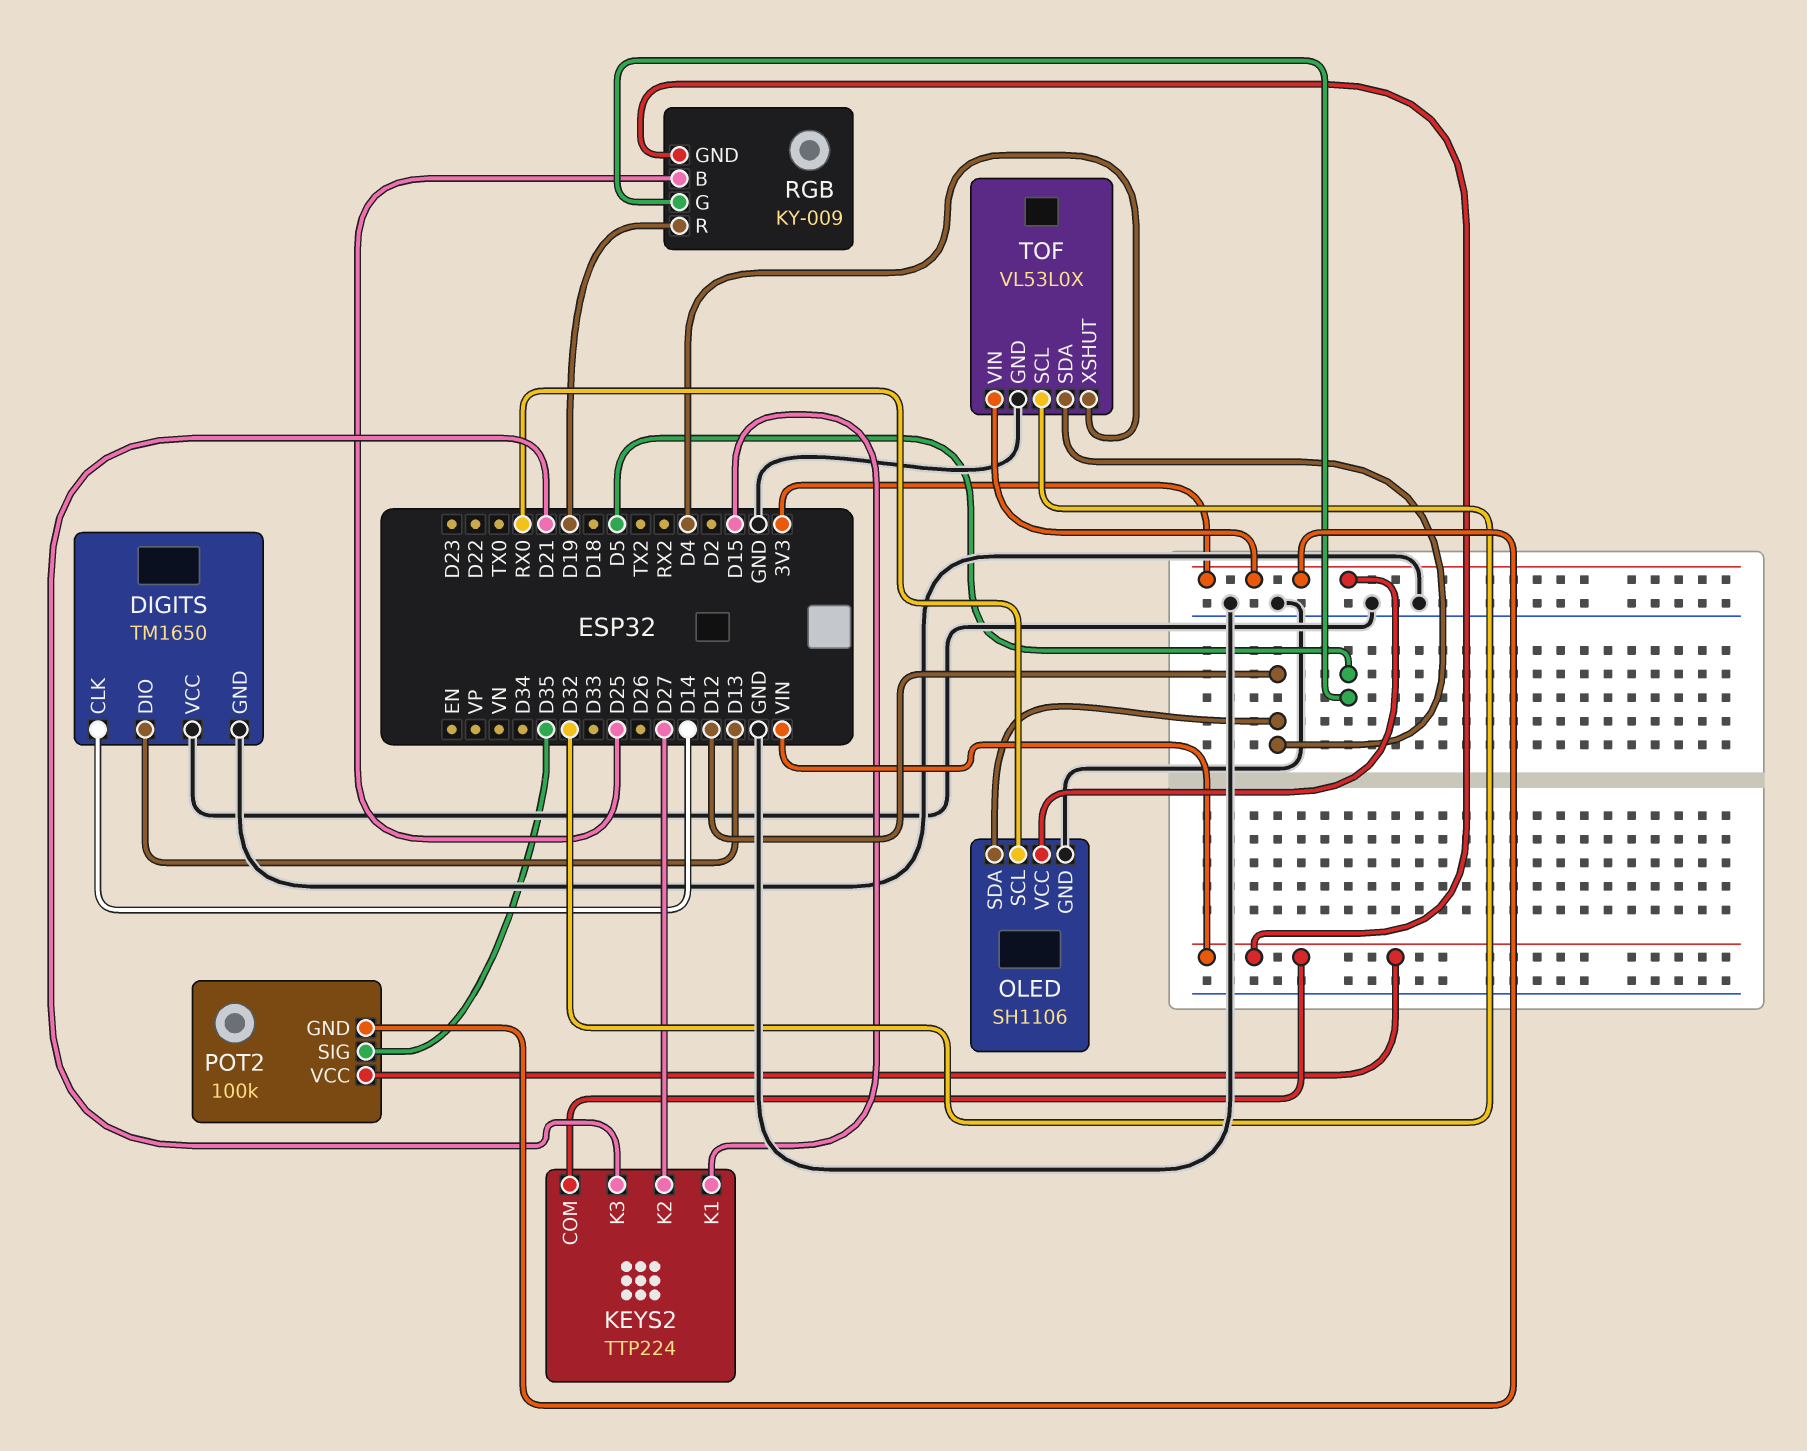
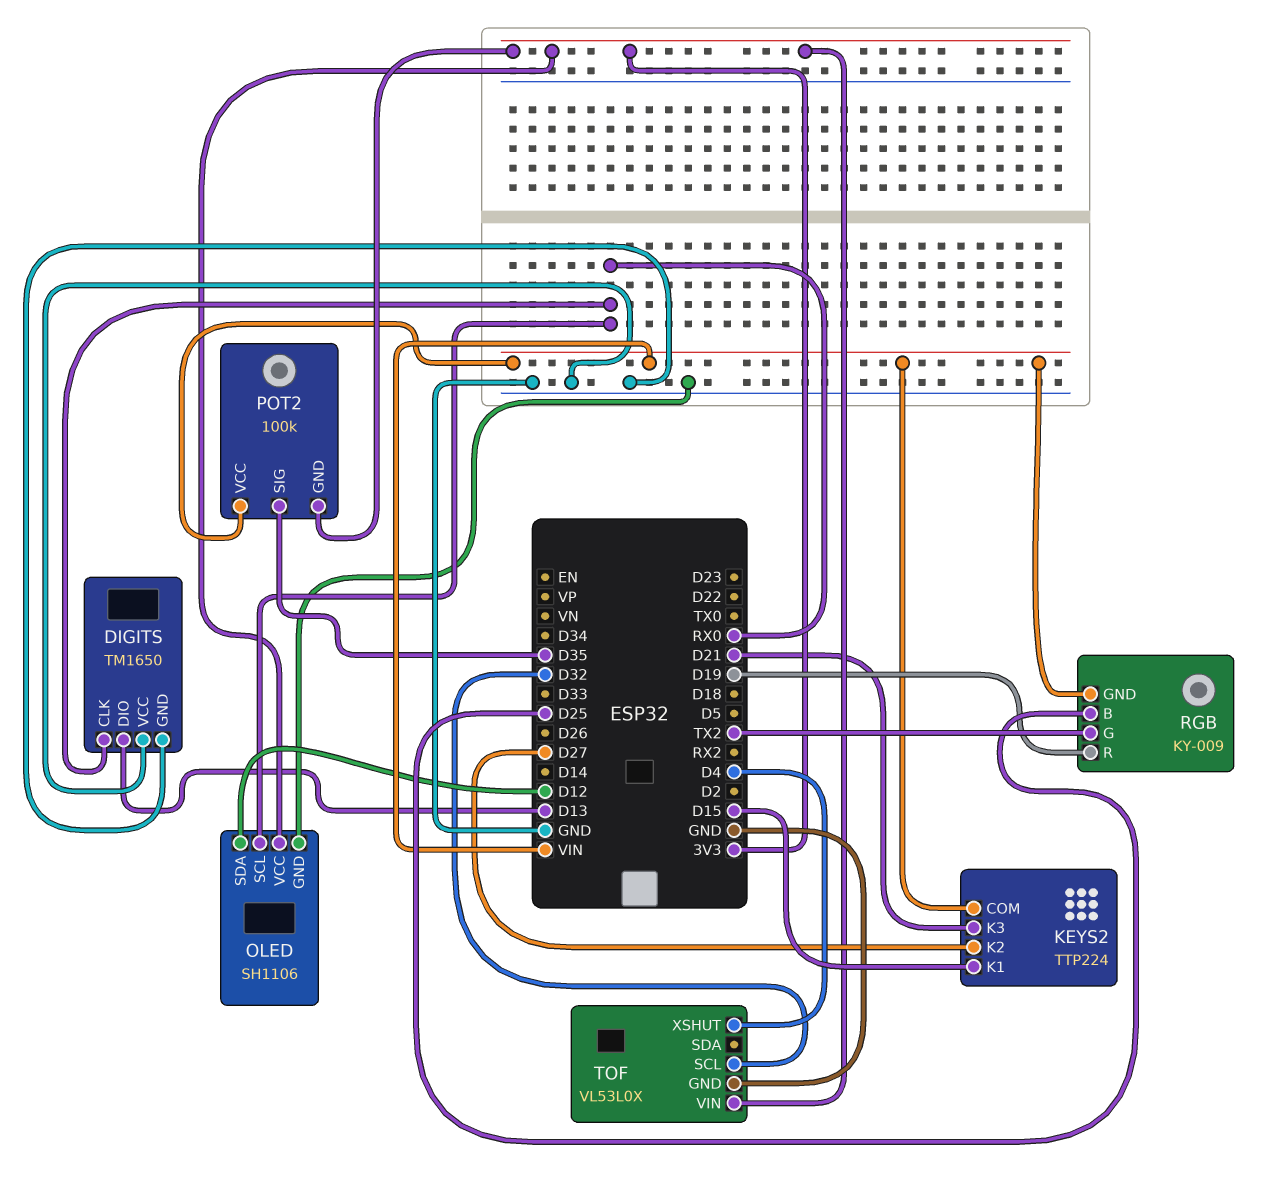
DIGITS pin CLK: D14 -> RX0
RGB pin G: D5 -> TX2
TOF pin SDA: D12 -> none

